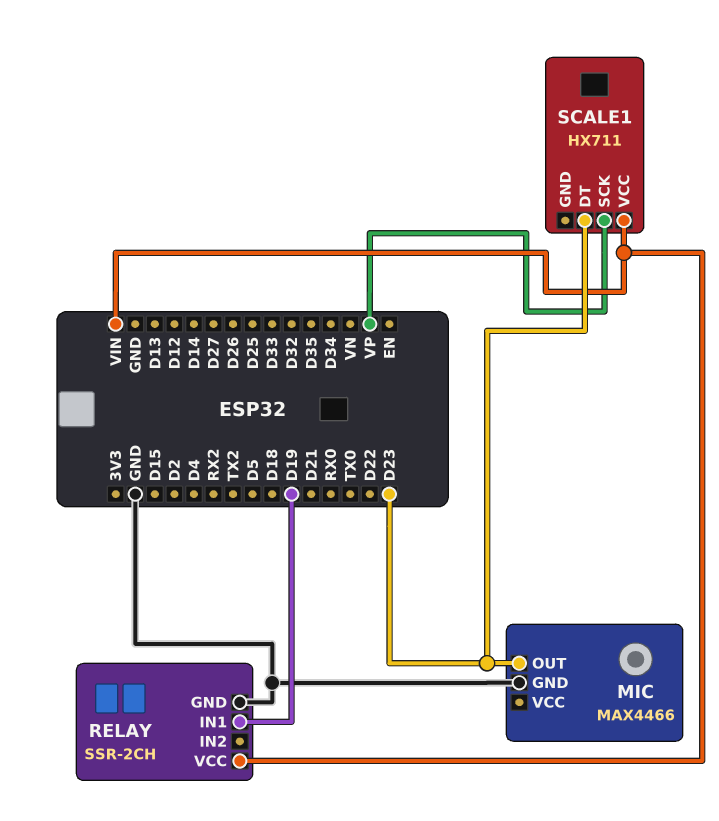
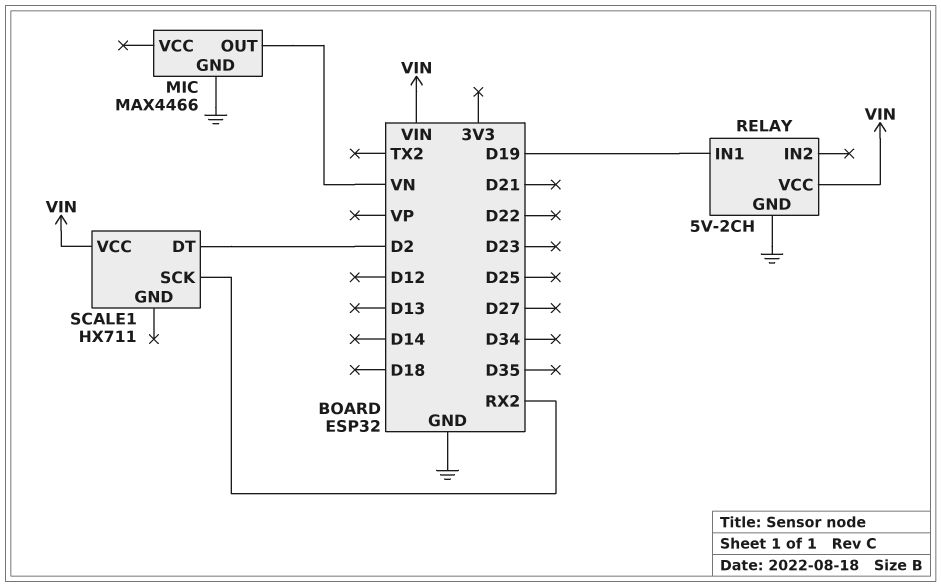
MIC pin OUT: D23 -> VN
RELAY: SSR-2CH -> 5V-2CH
SCALE1 pin DT: D23 -> D2
SCALE1 pin SCK: VP -> RX2

